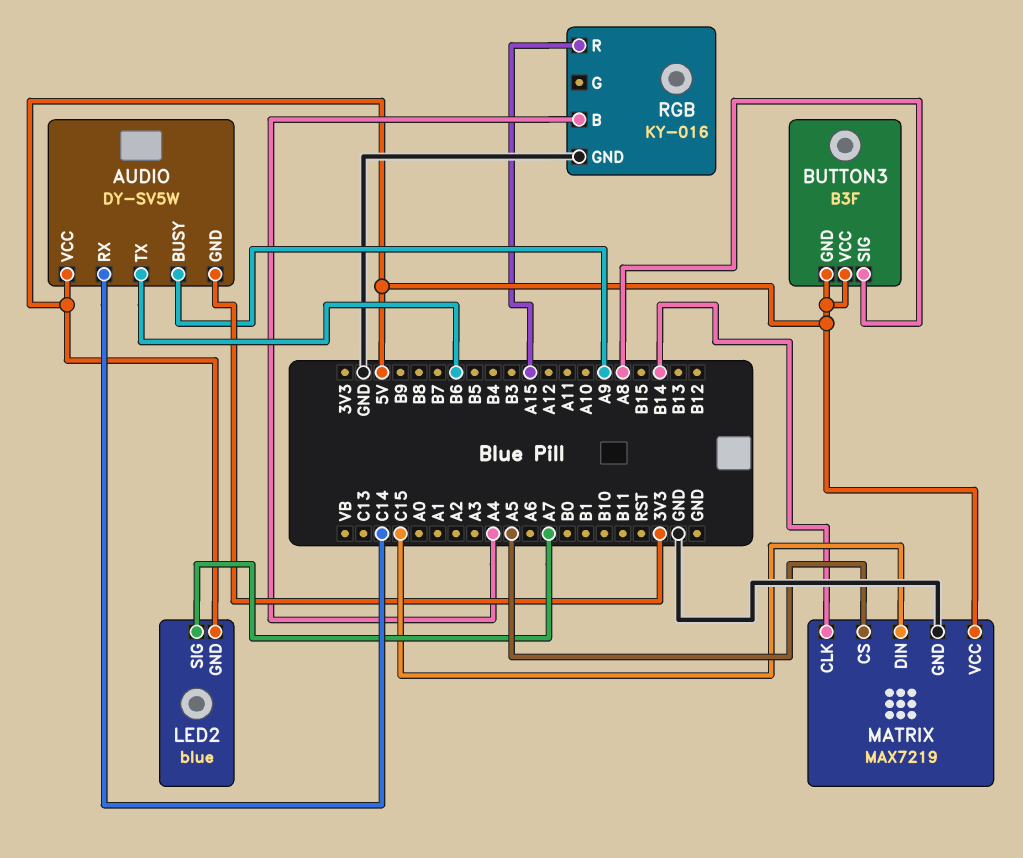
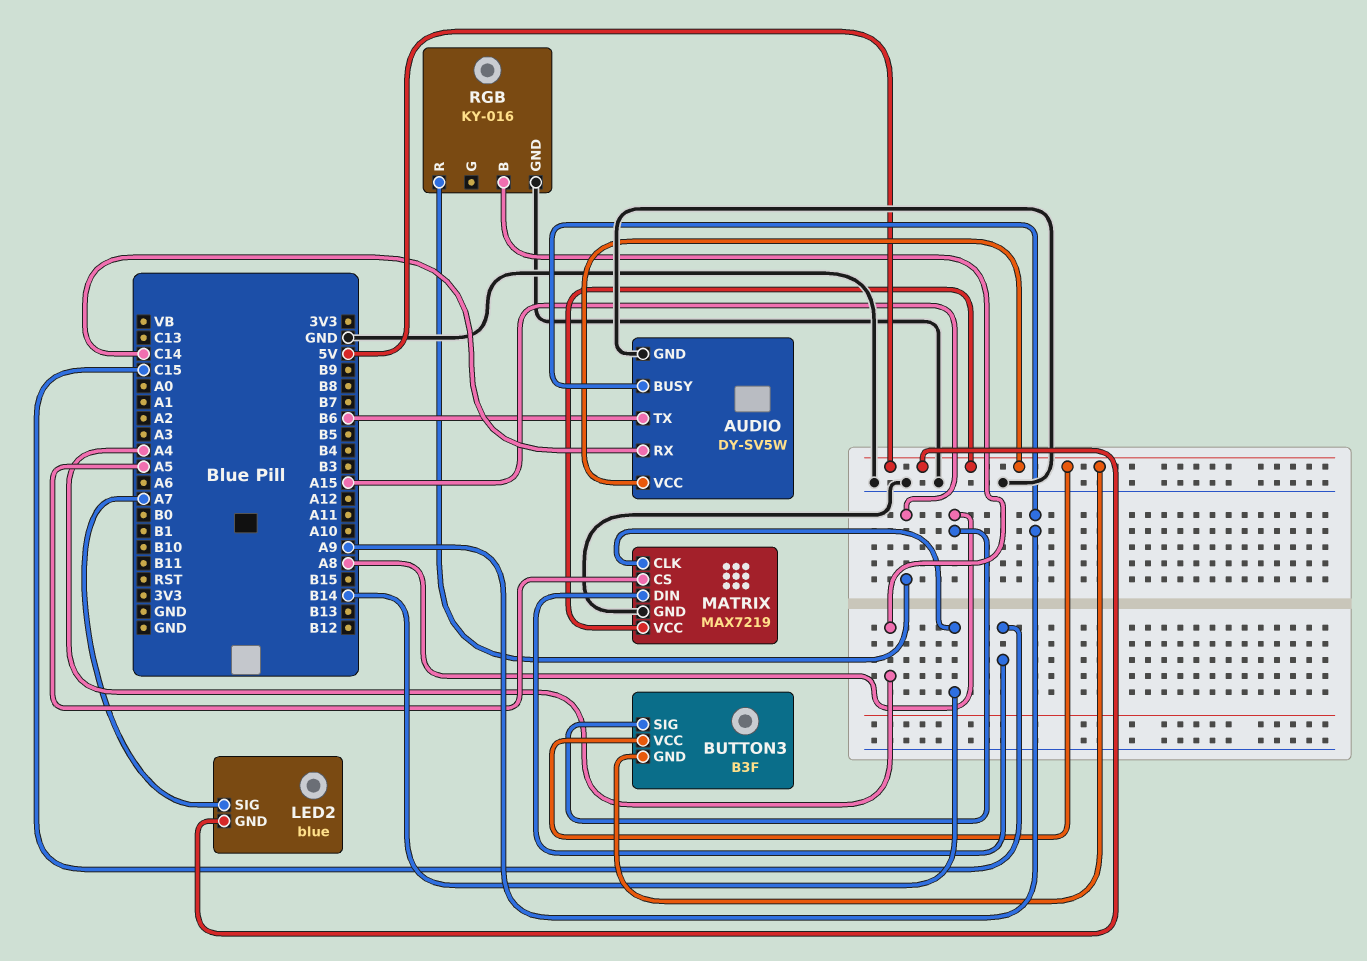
AUDIO pin GND: 3V3 -> GND

